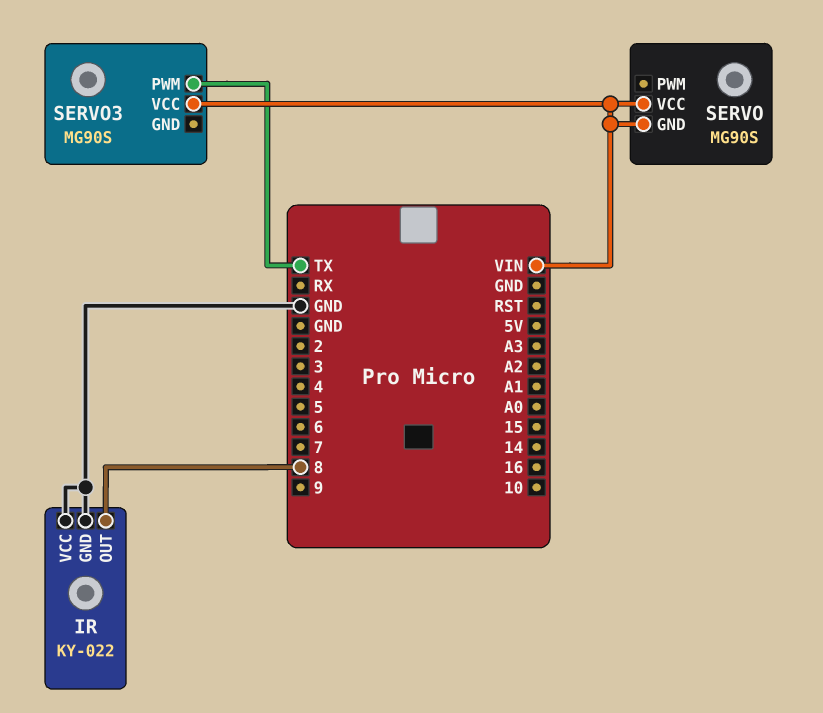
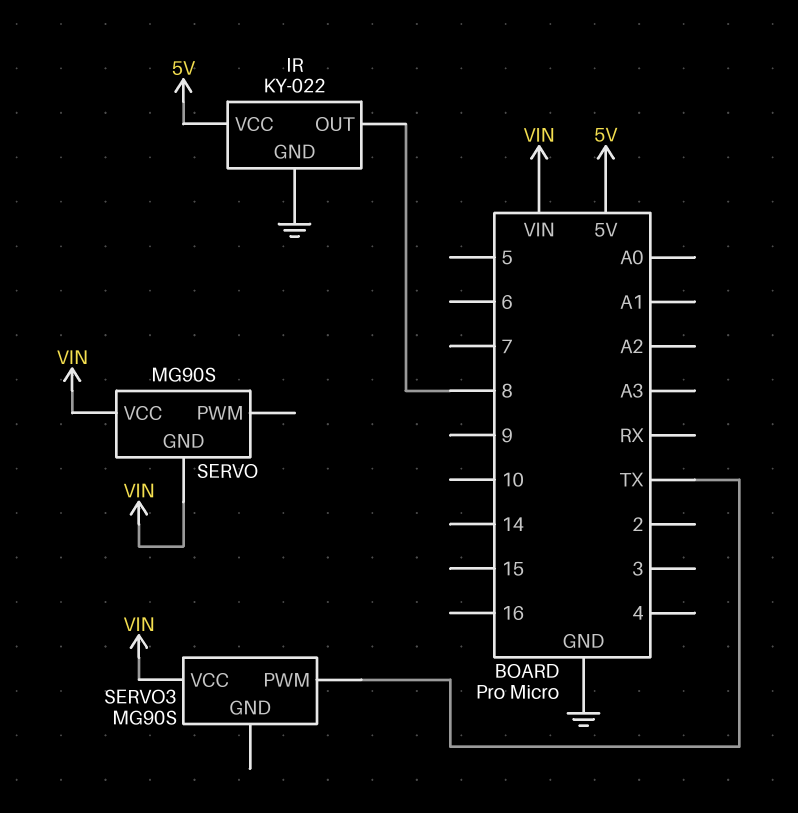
IR pin VCC: GND -> 5V

